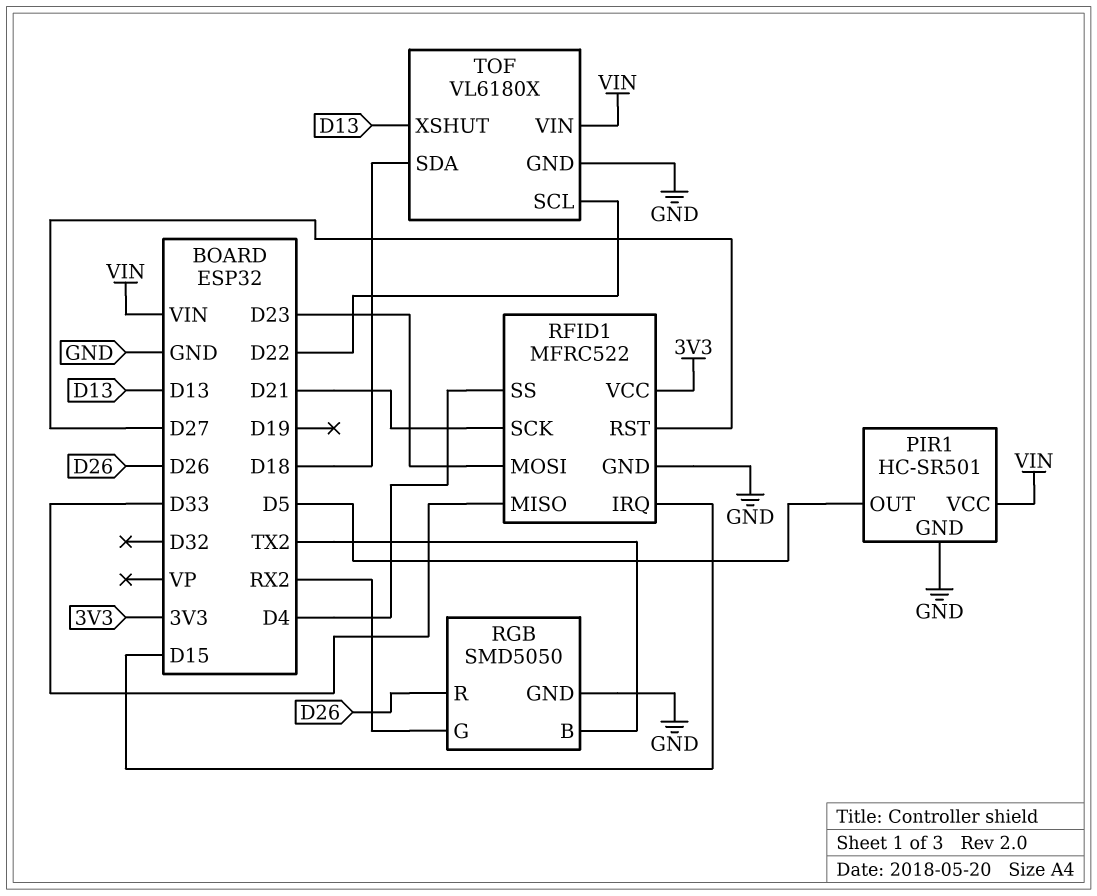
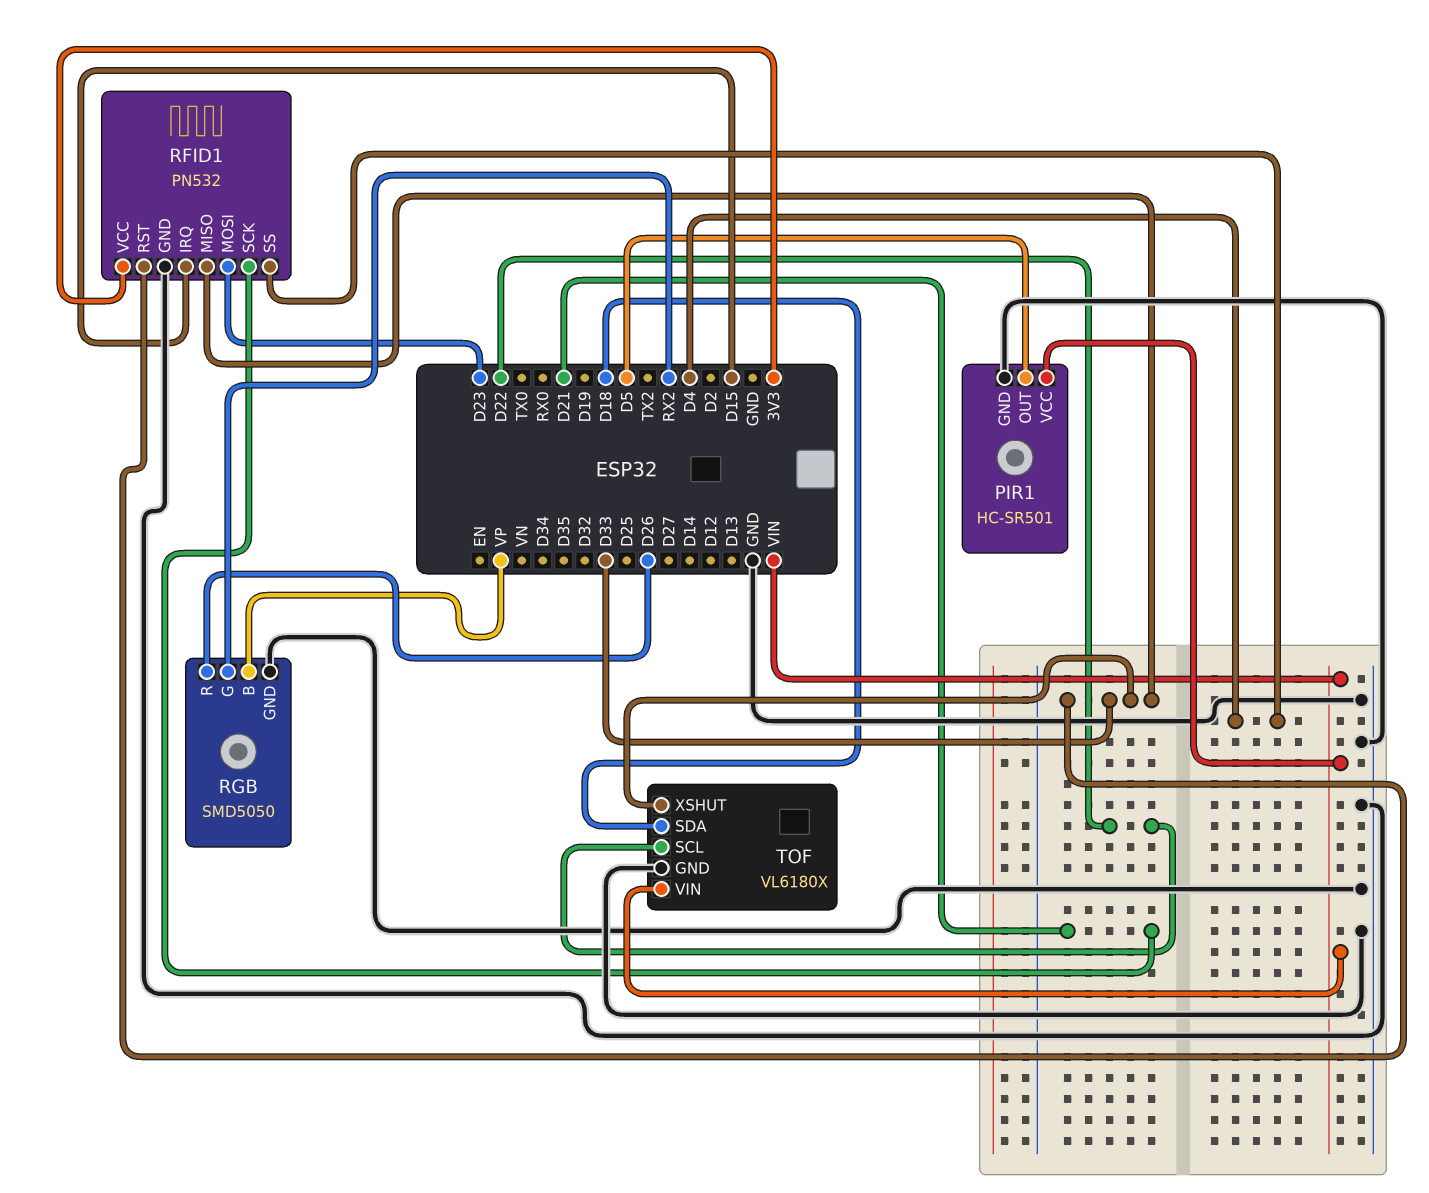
RFID1: MFRC522 -> PN532
RFID1 pin RST: D27 -> D33
RGB pin B: TX2 -> VP
TOF pin XSHUT: D13 -> D33

